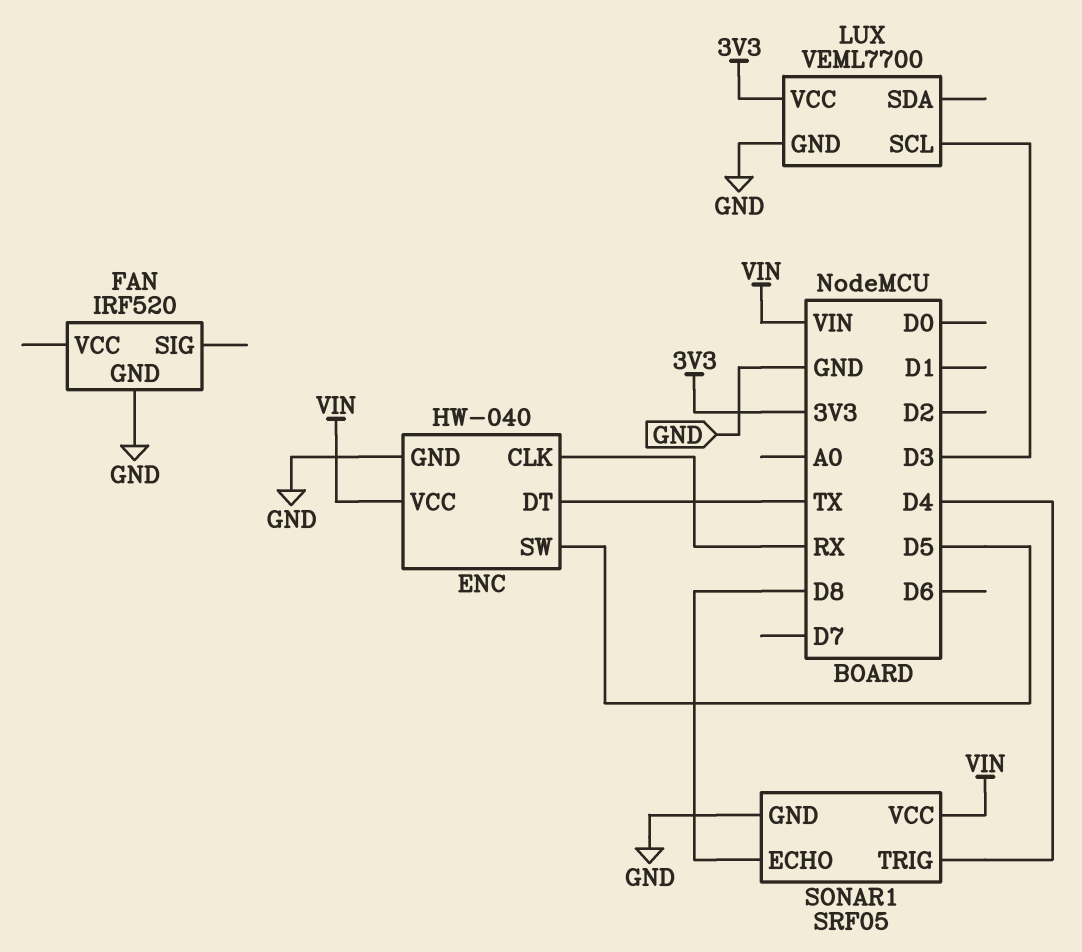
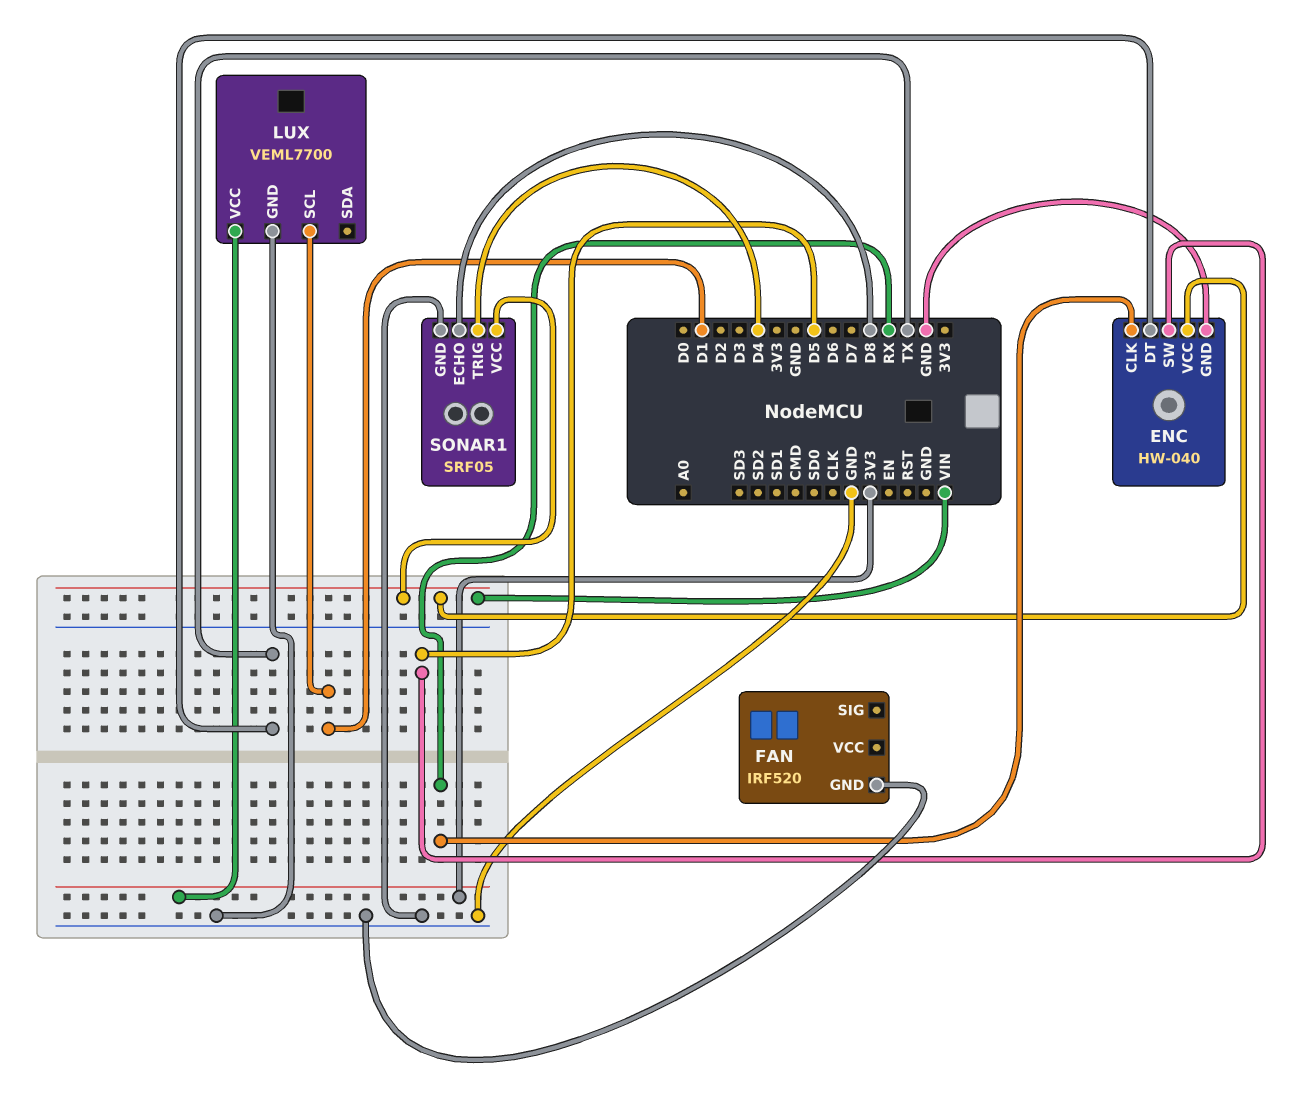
LUX pin SCL: D3 -> D1

